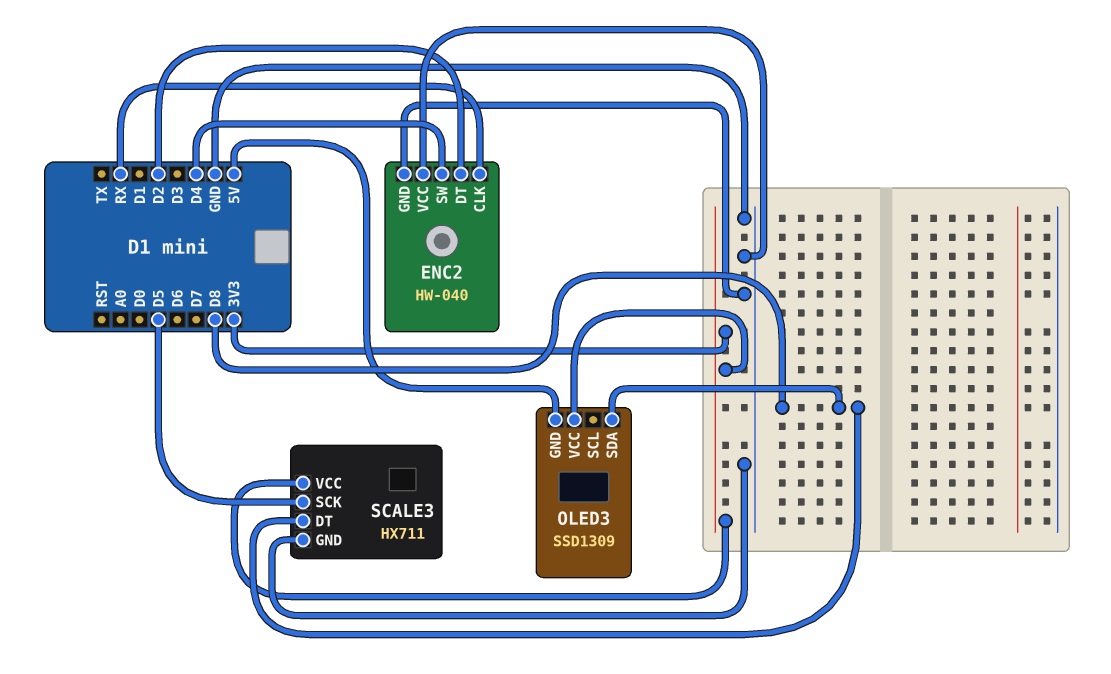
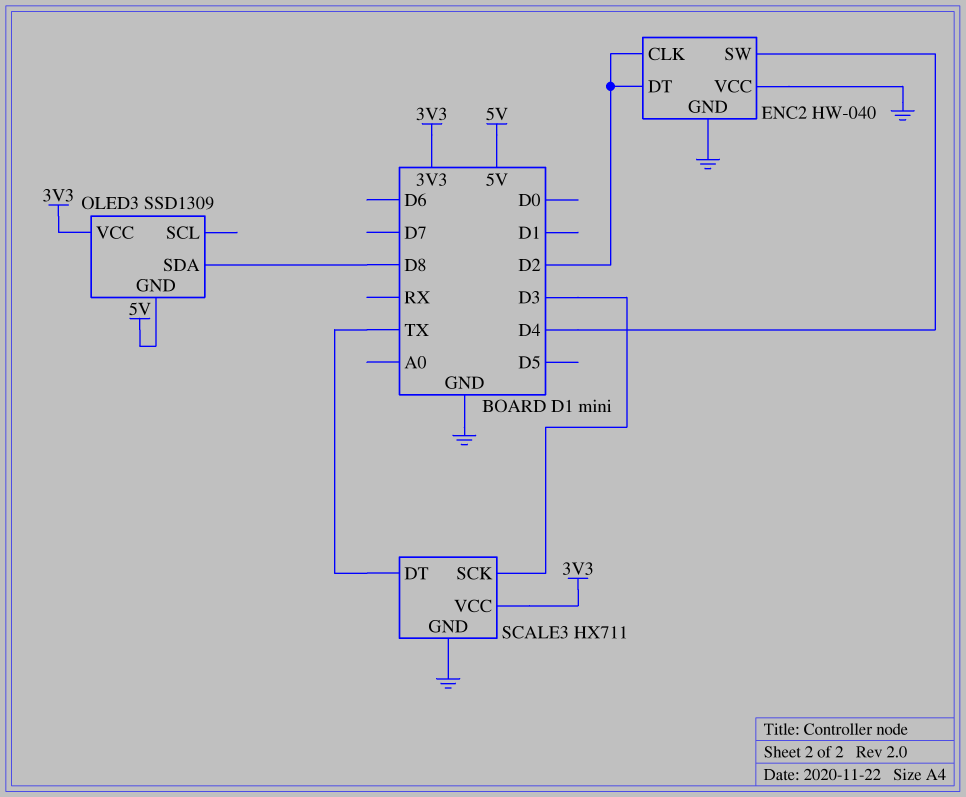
ENC2 pin CLK: RX -> D2
SCALE3 pin DT: D8 -> TX
SCALE3 pin SCK: D5 -> D3

